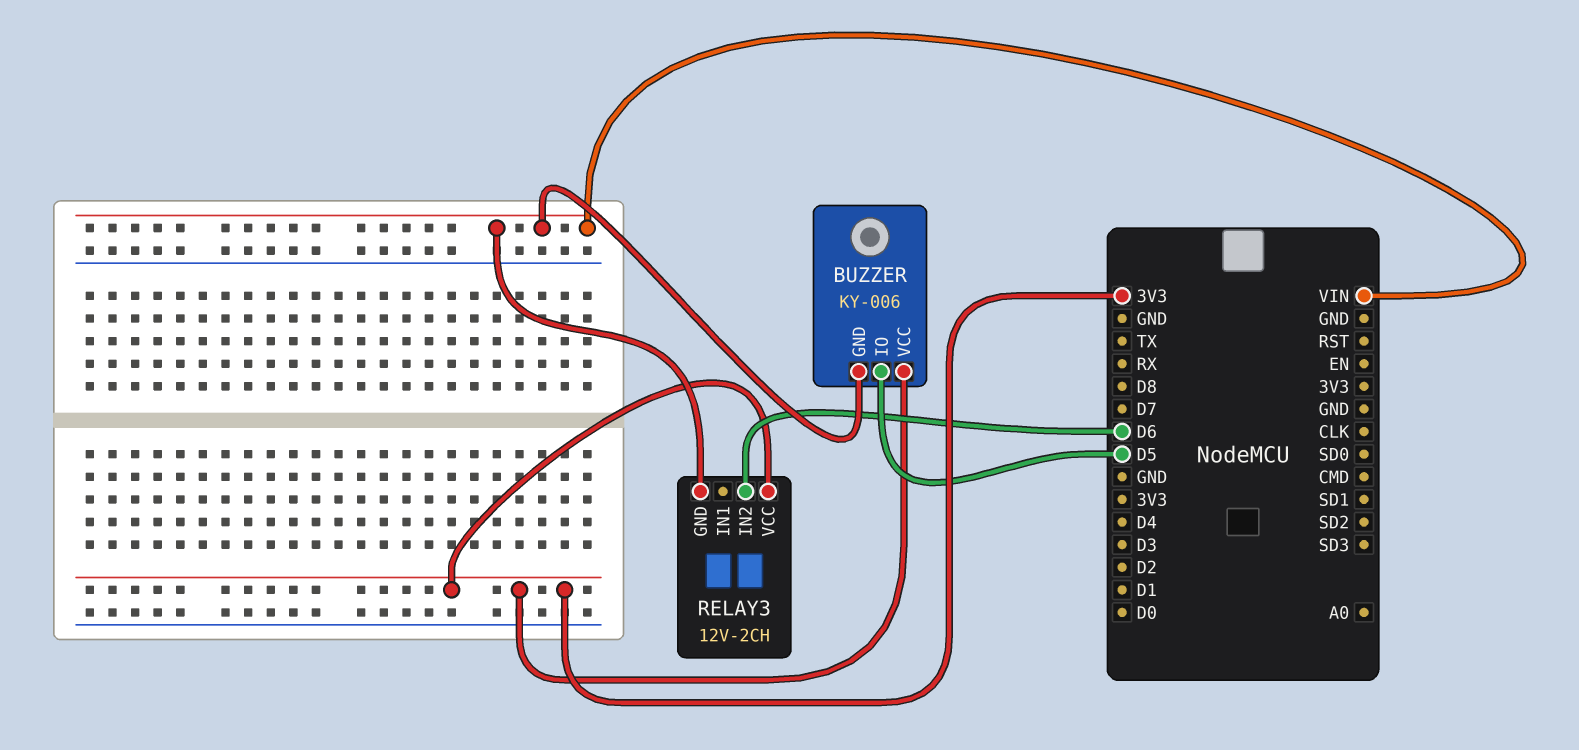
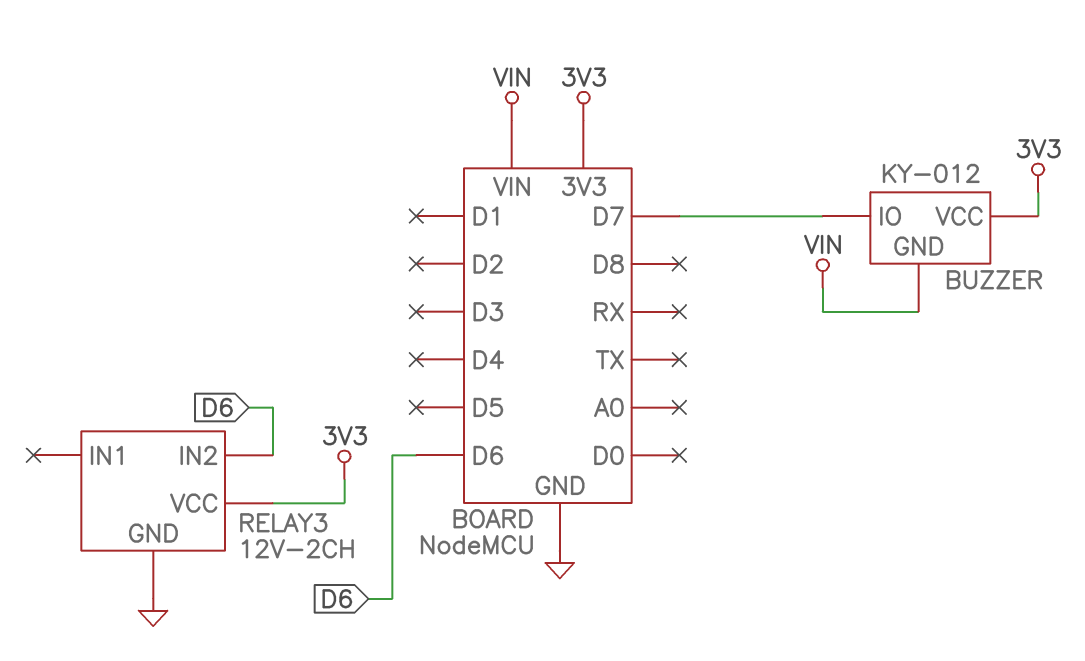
BUZZER: KY-006 -> KY-012
BUZZER pin IO: D5 -> D7
RELAY3 pin GND: VIN -> GND

